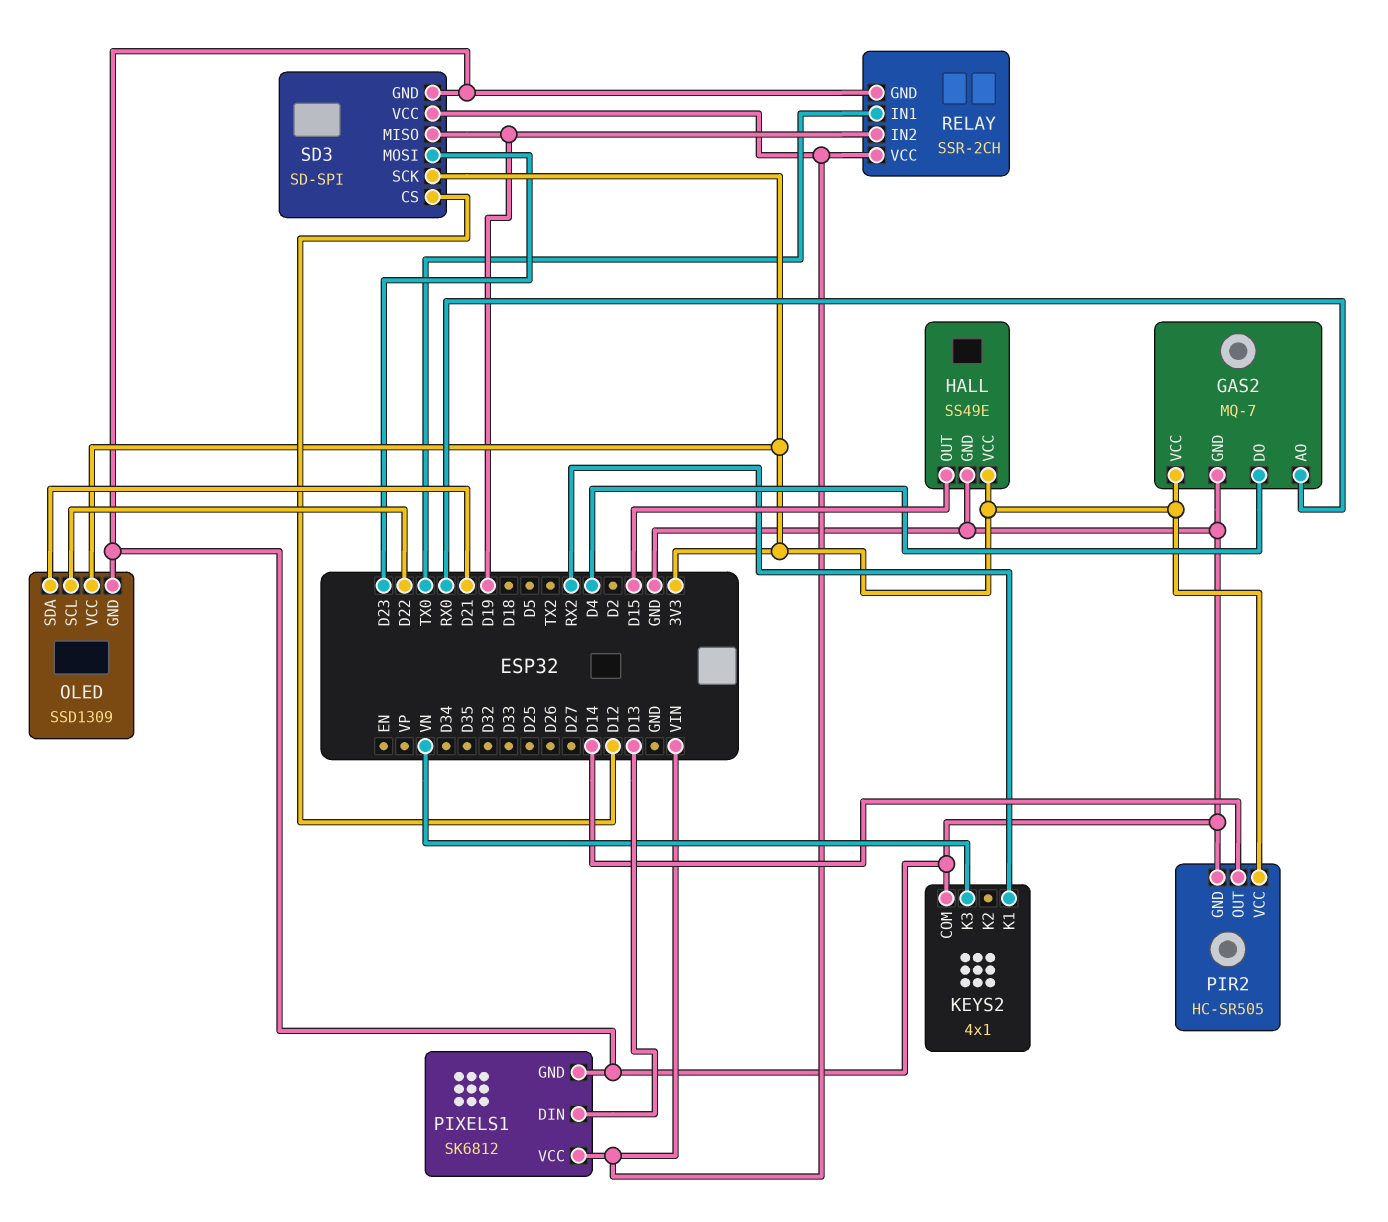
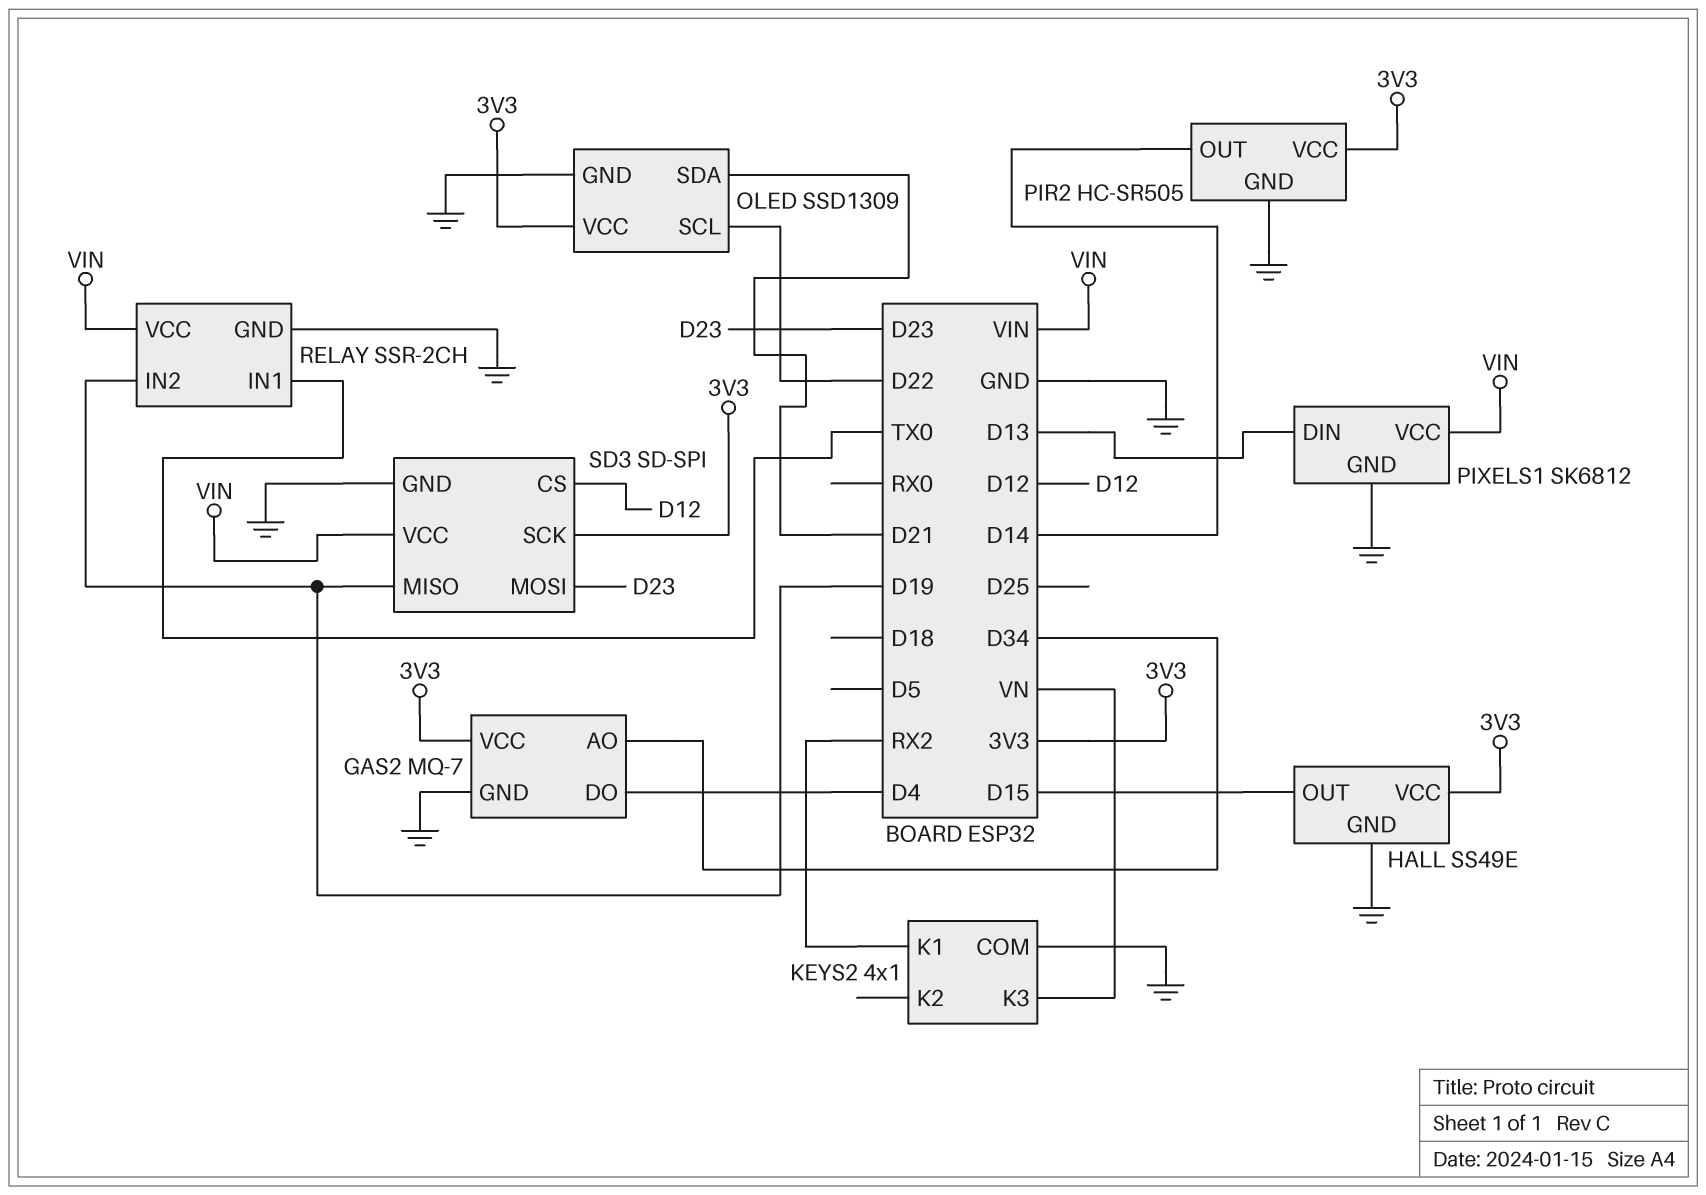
GAS2 pin AO: RX0 -> D34

